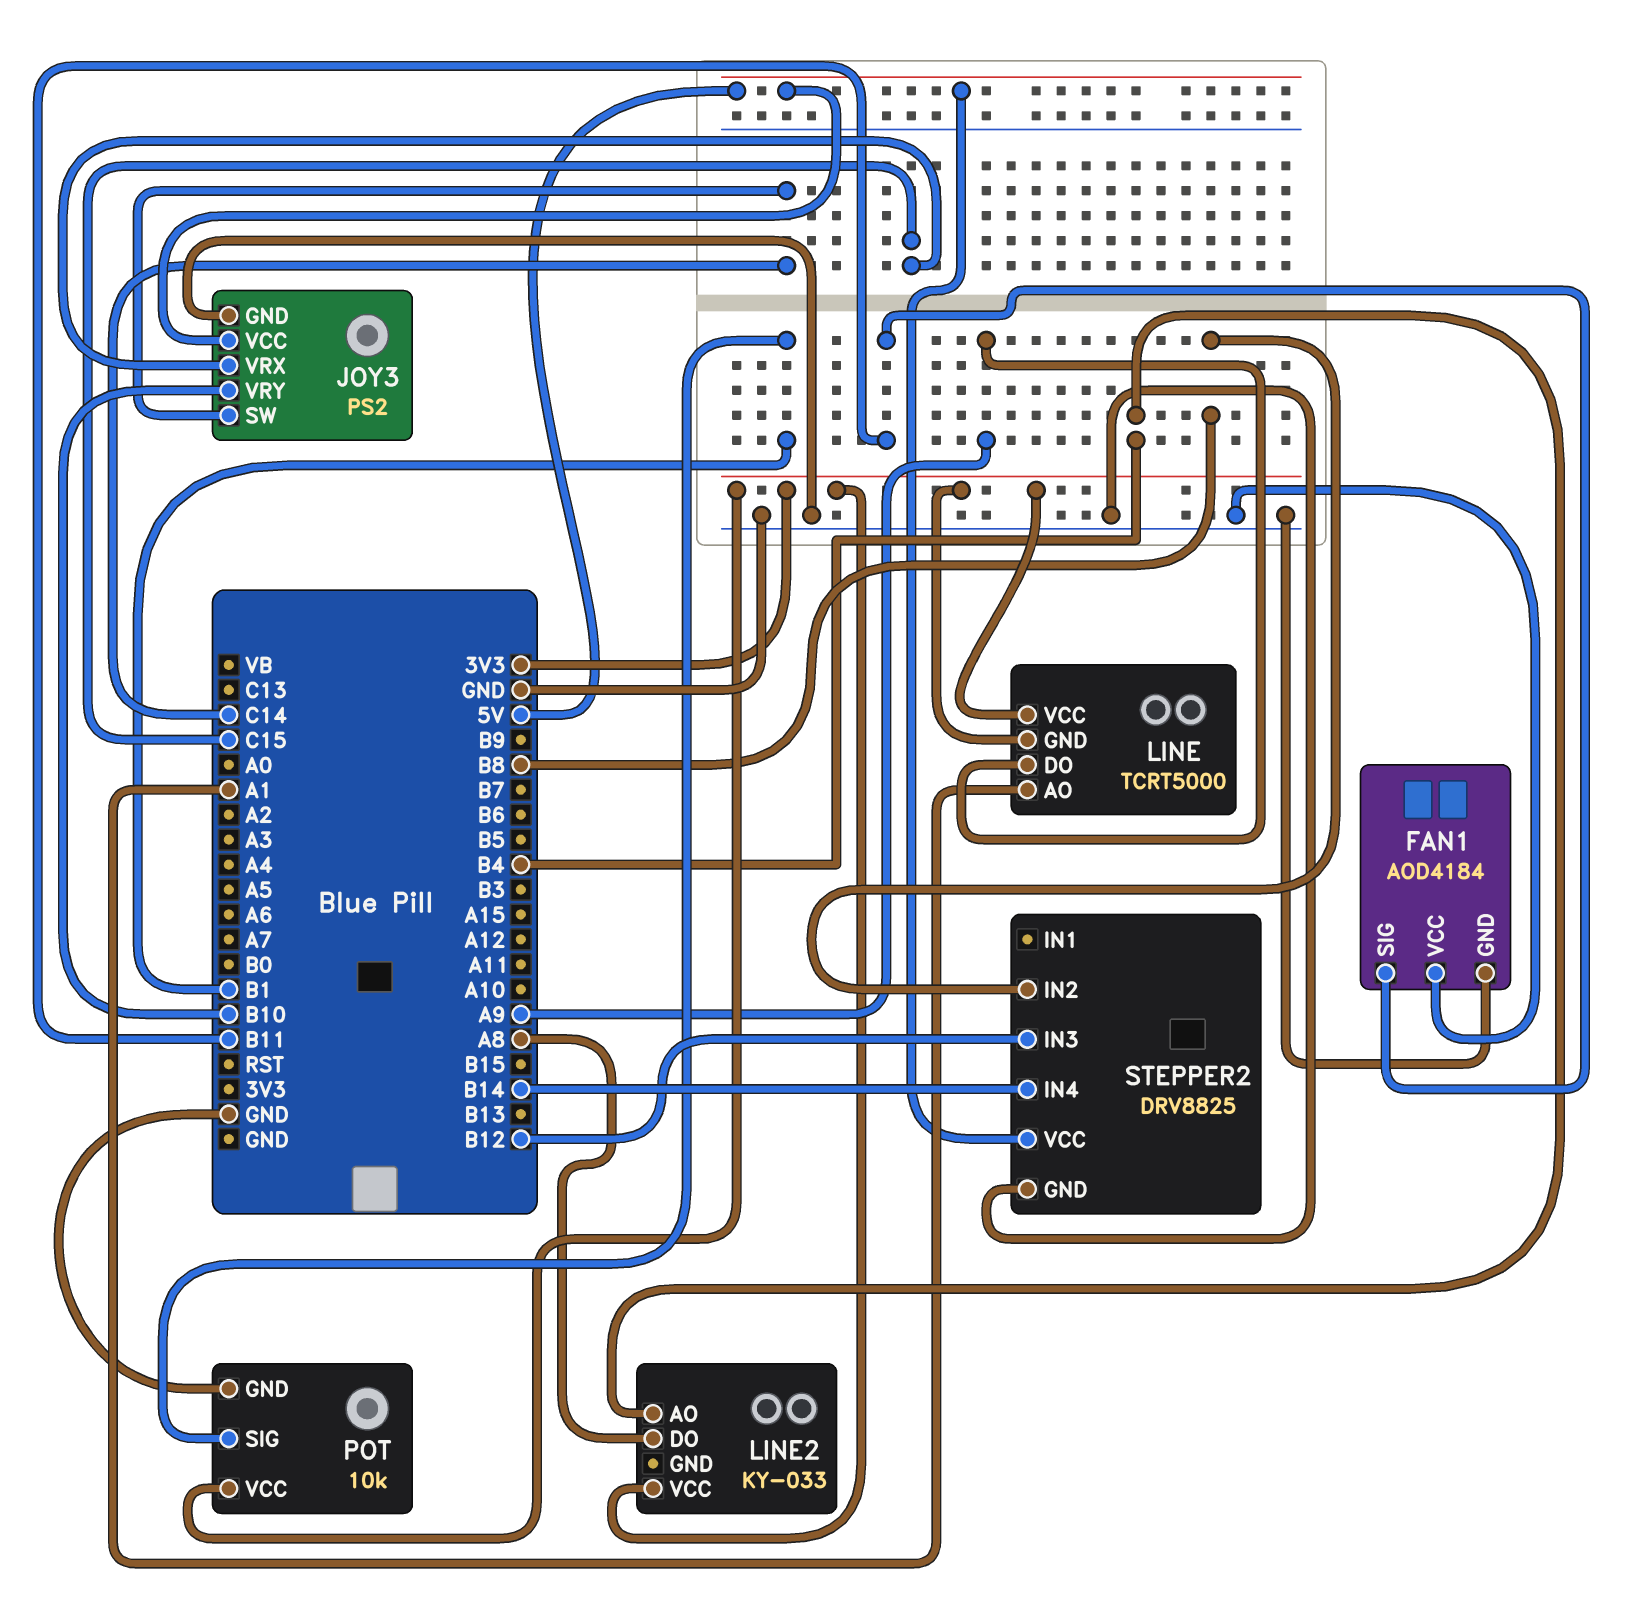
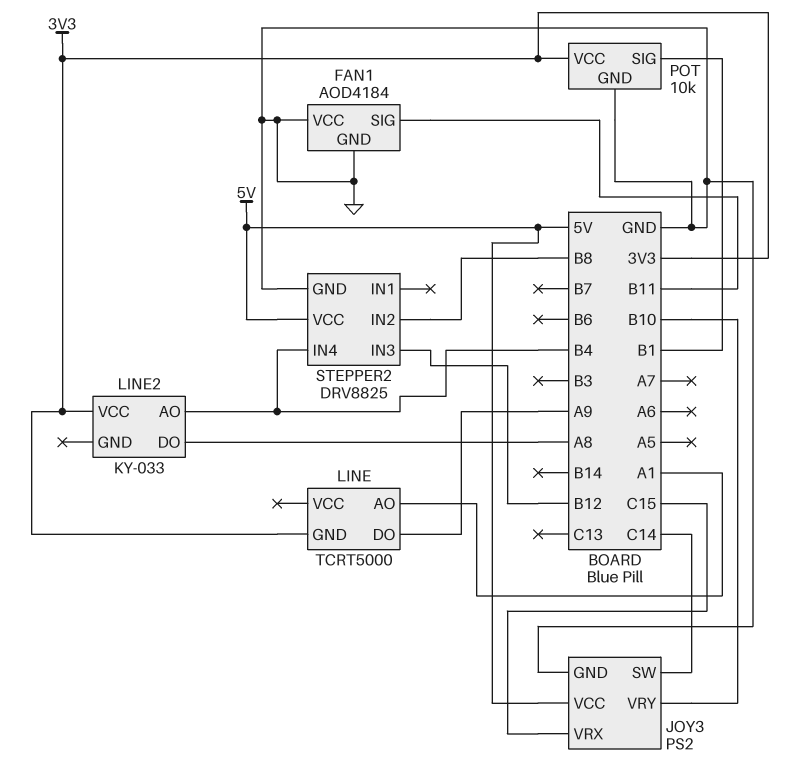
LINE pin VCC: 3V3 -> none
STEPPER2 pin IN4: B14 -> B4

